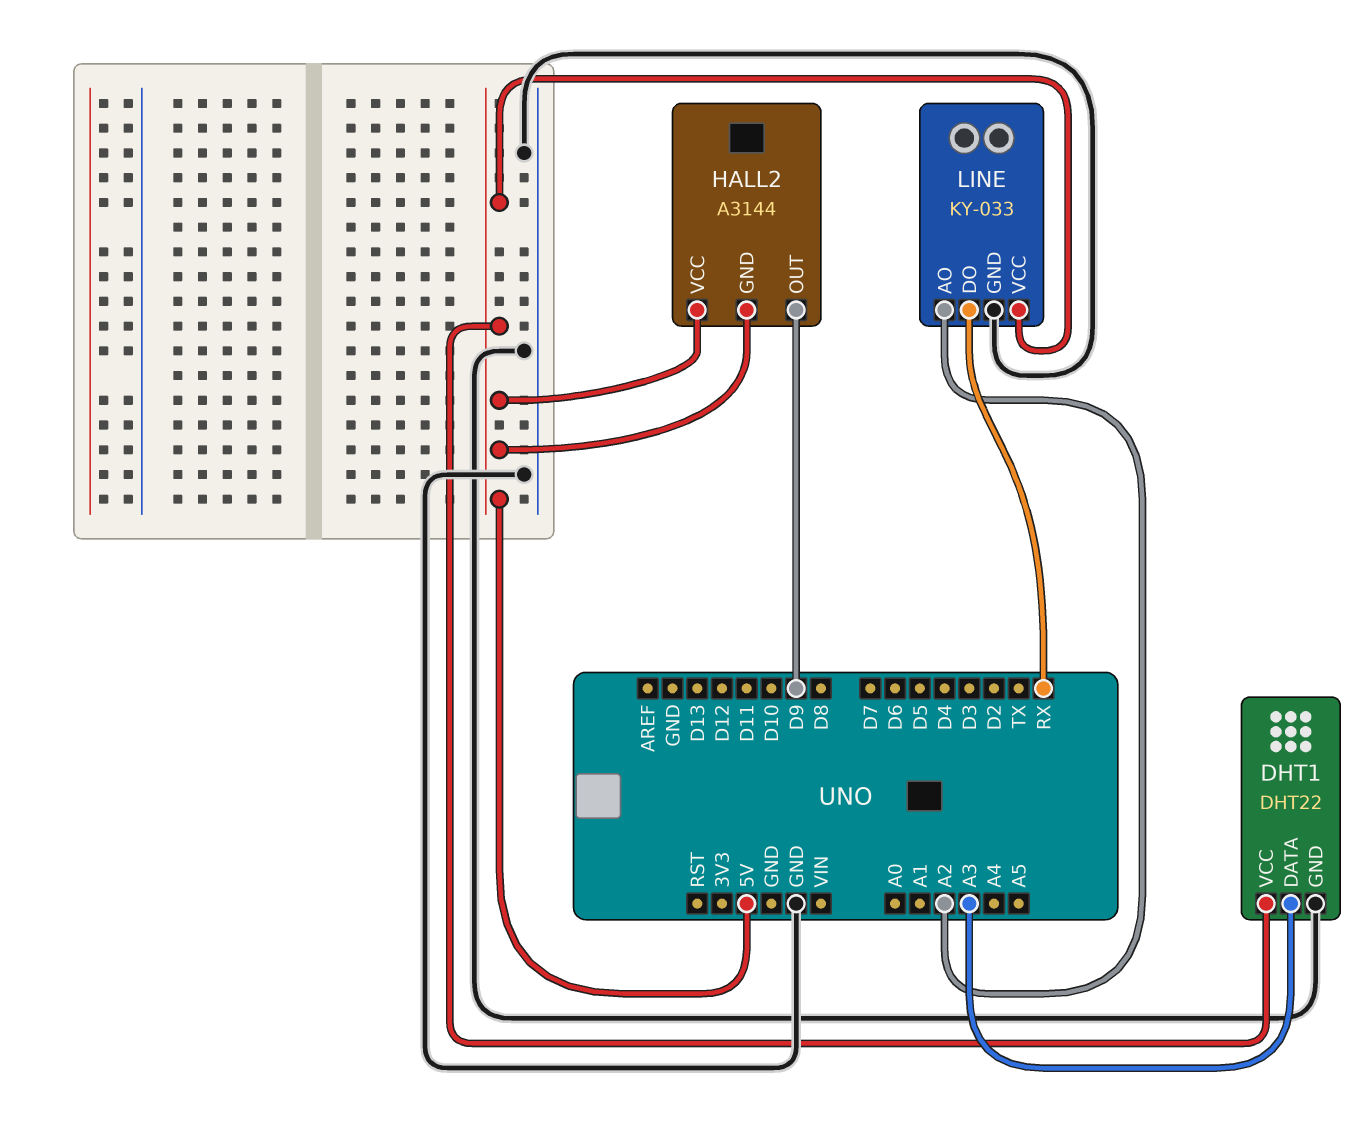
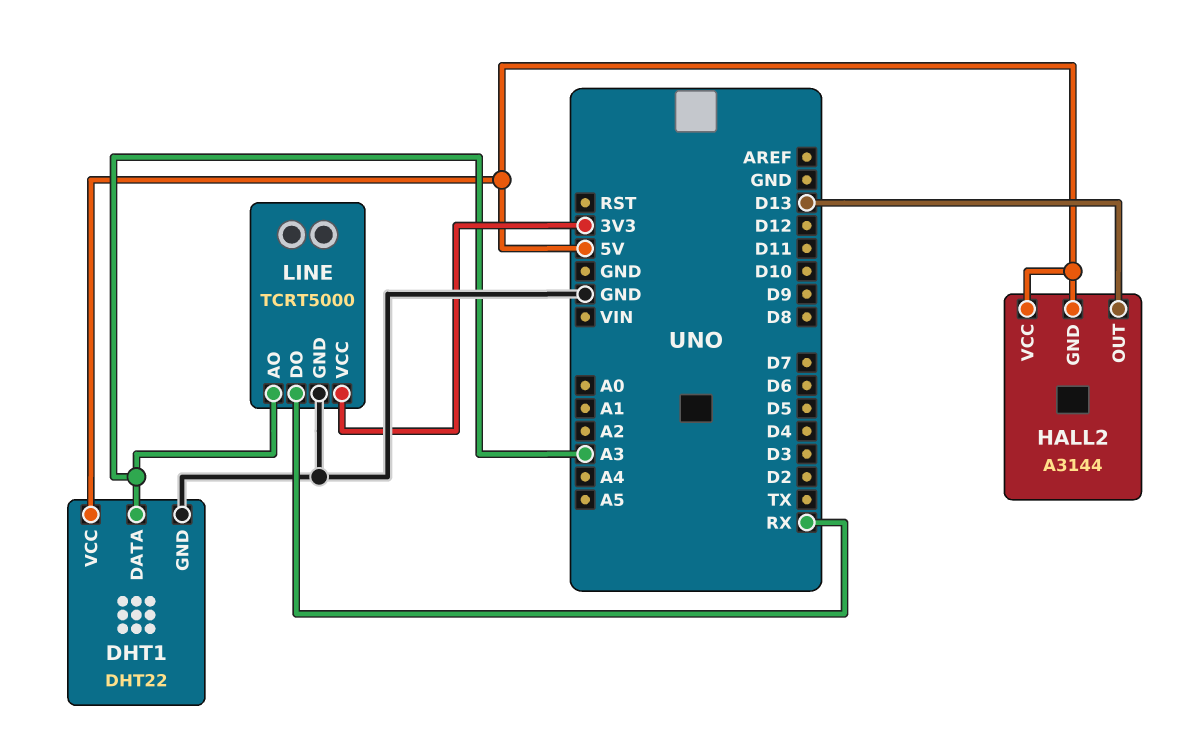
HALL2 pin OUT: D9 -> D13
LINE: KY-033 -> TCRT5000
LINE pin AO: A2 -> A3
LINE pin VCC: 5V -> 3V3

